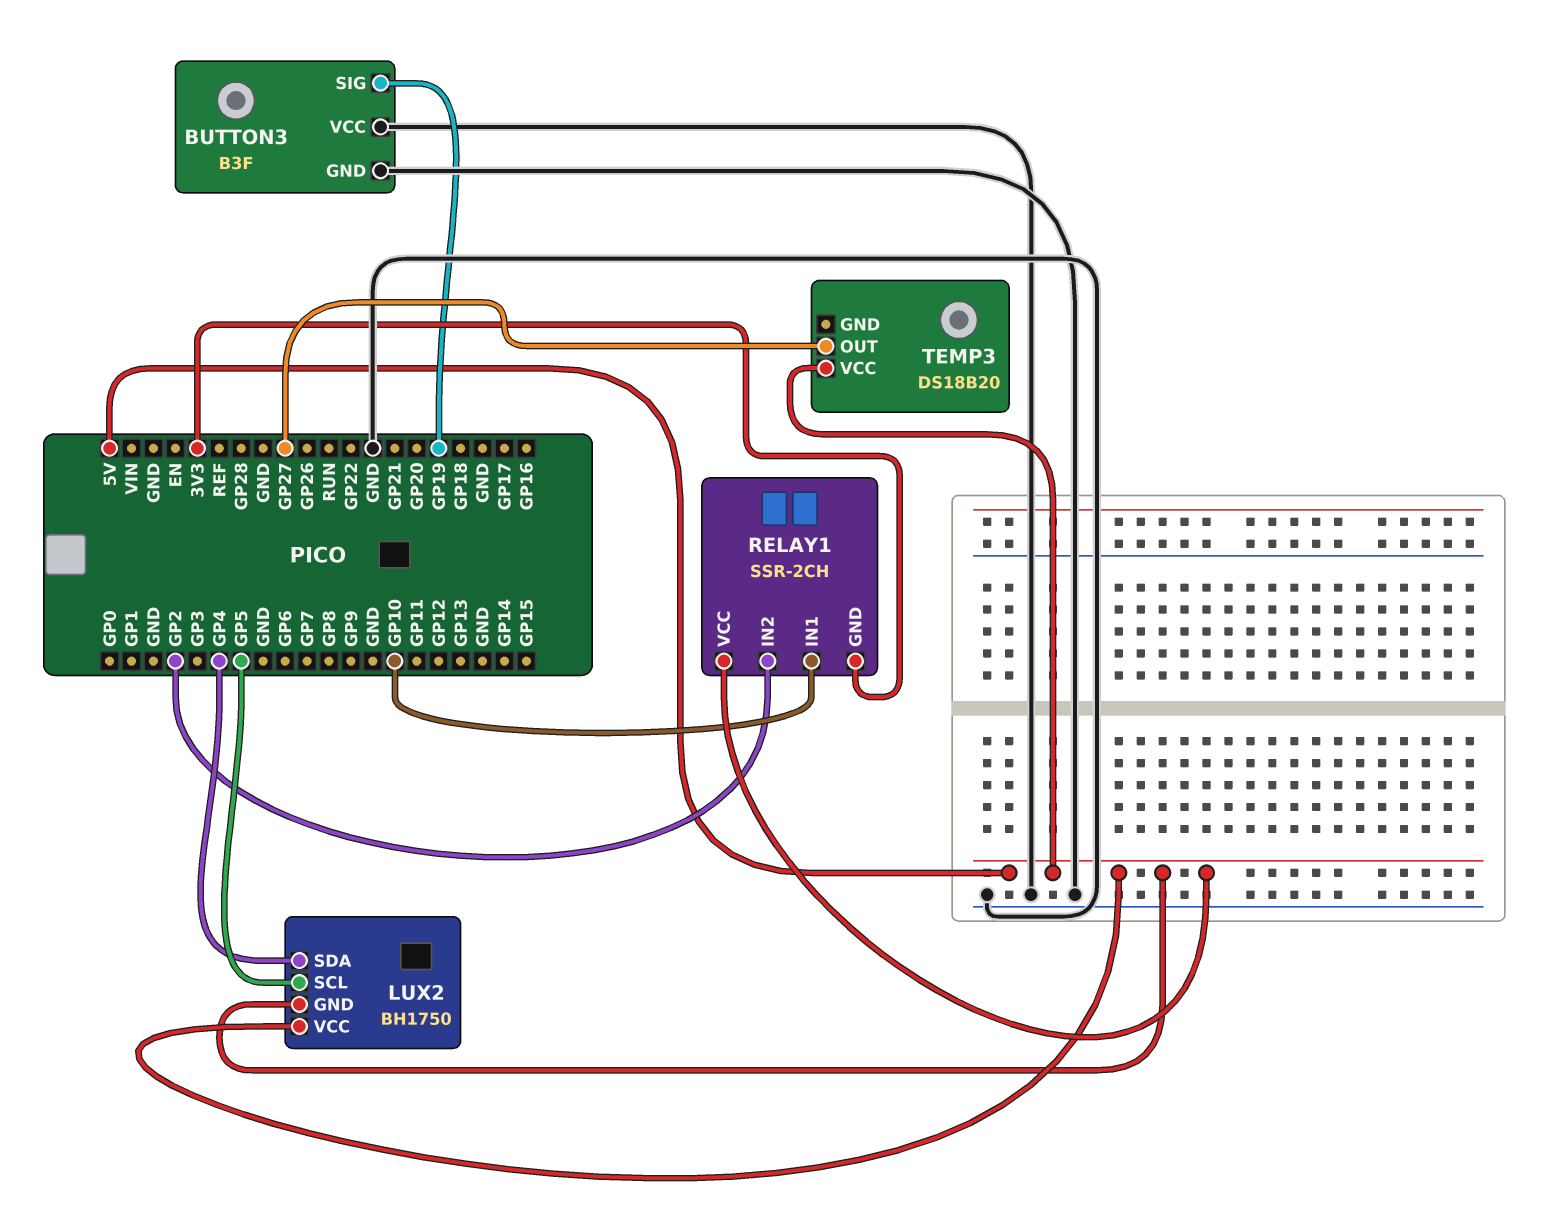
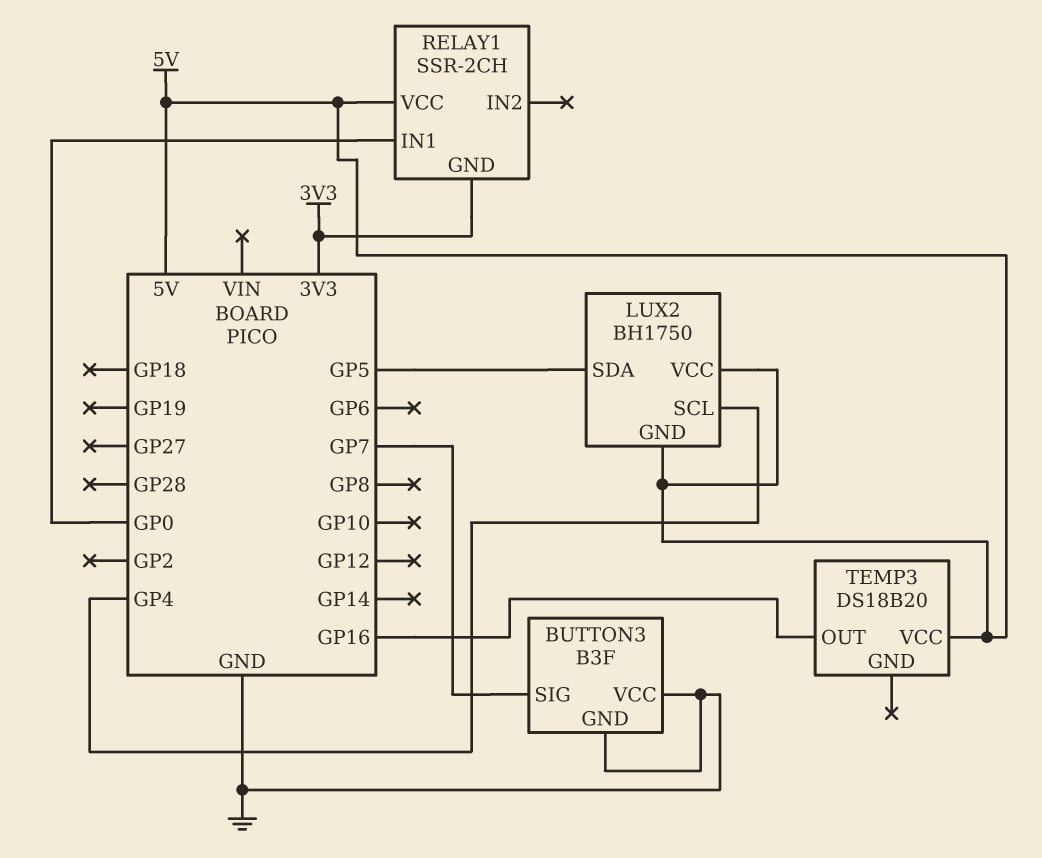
BUTTON3 pin SIG: GP19 -> GP7
LUX2 pin SCL: GP5 -> GP4
LUX2 pin SDA: GP4 -> GP5
RELAY1 pin IN1: GP10 -> GP0
RELAY1 pin IN2: GP2 -> none
TEMP3 pin OUT: GP27 -> GP16

